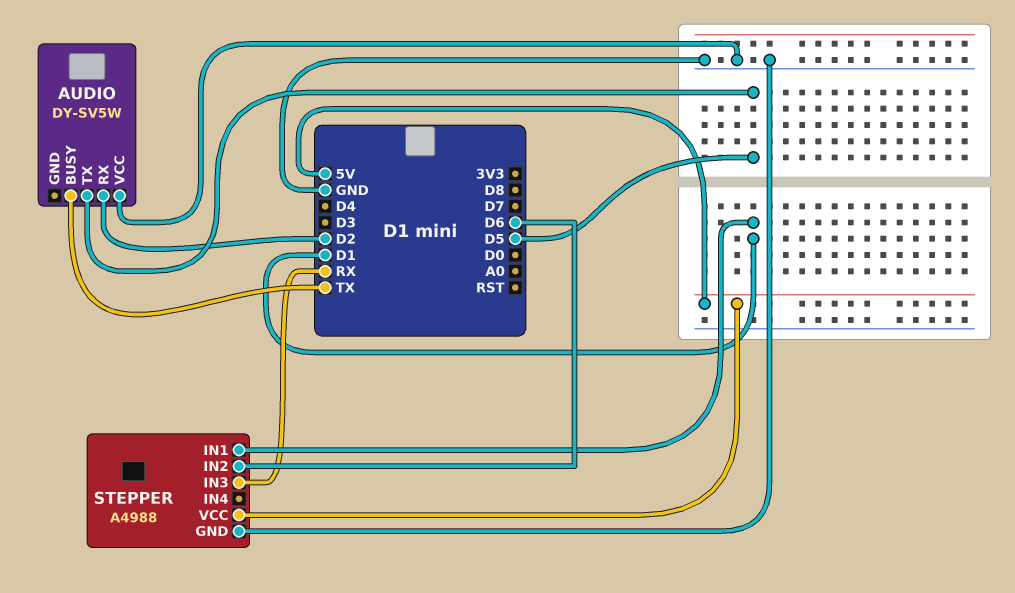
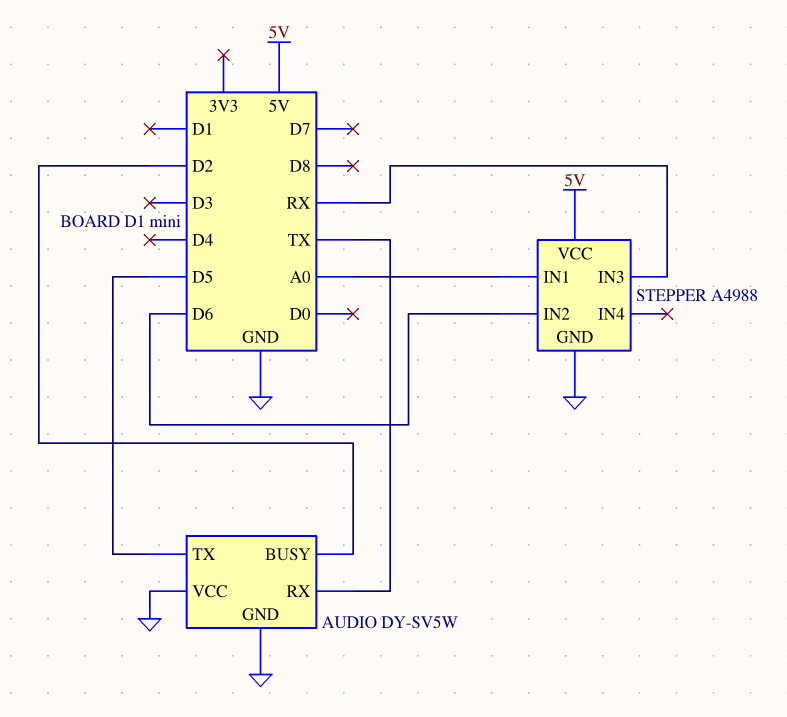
AUDIO pin BUSY: TX -> D2
AUDIO pin GND: none -> GND
AUDIO pin RX: D2 -> TX
STEPPER pin IN1: D1 -> A0

